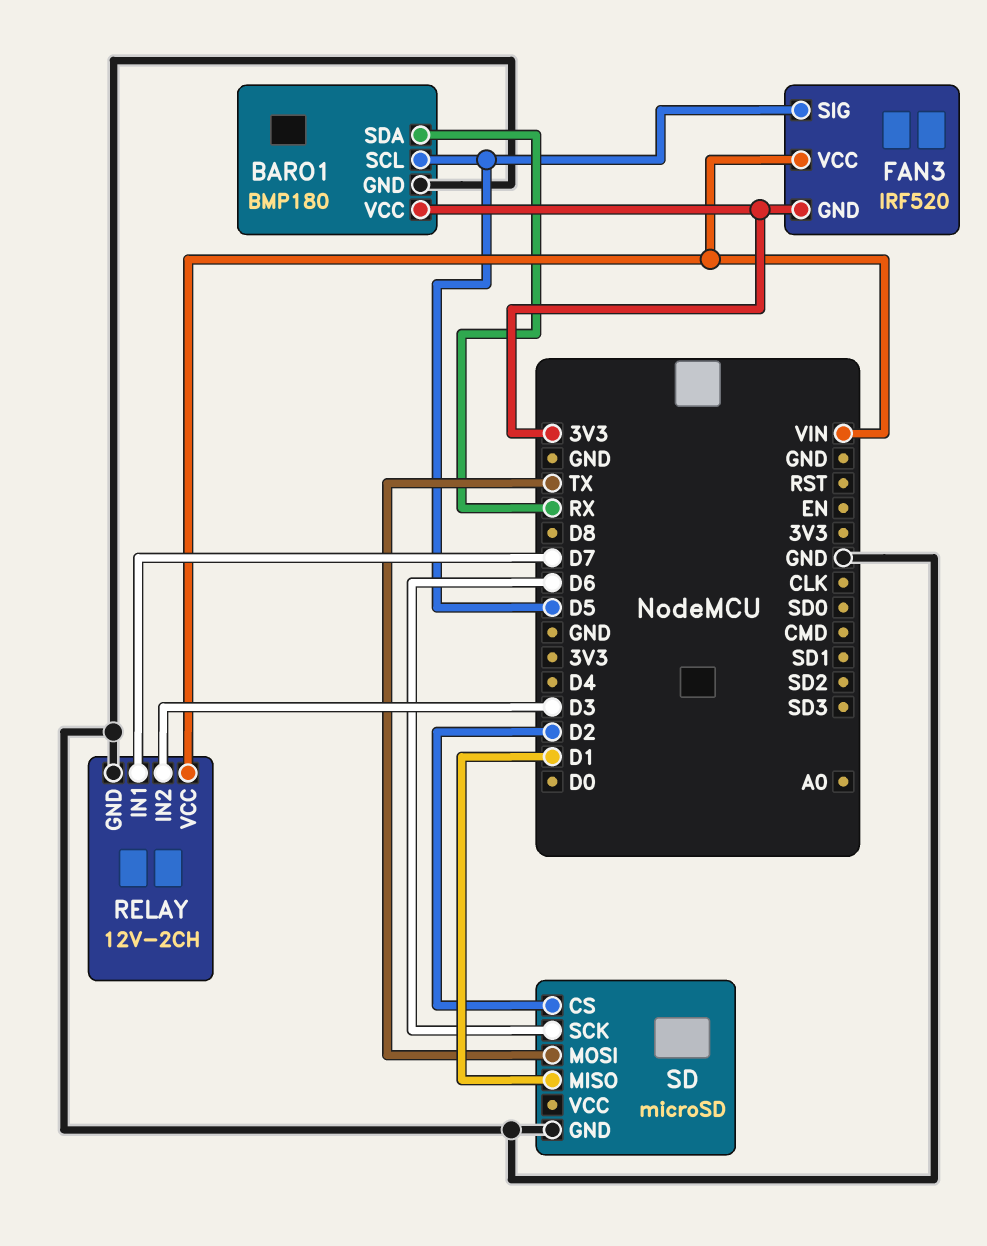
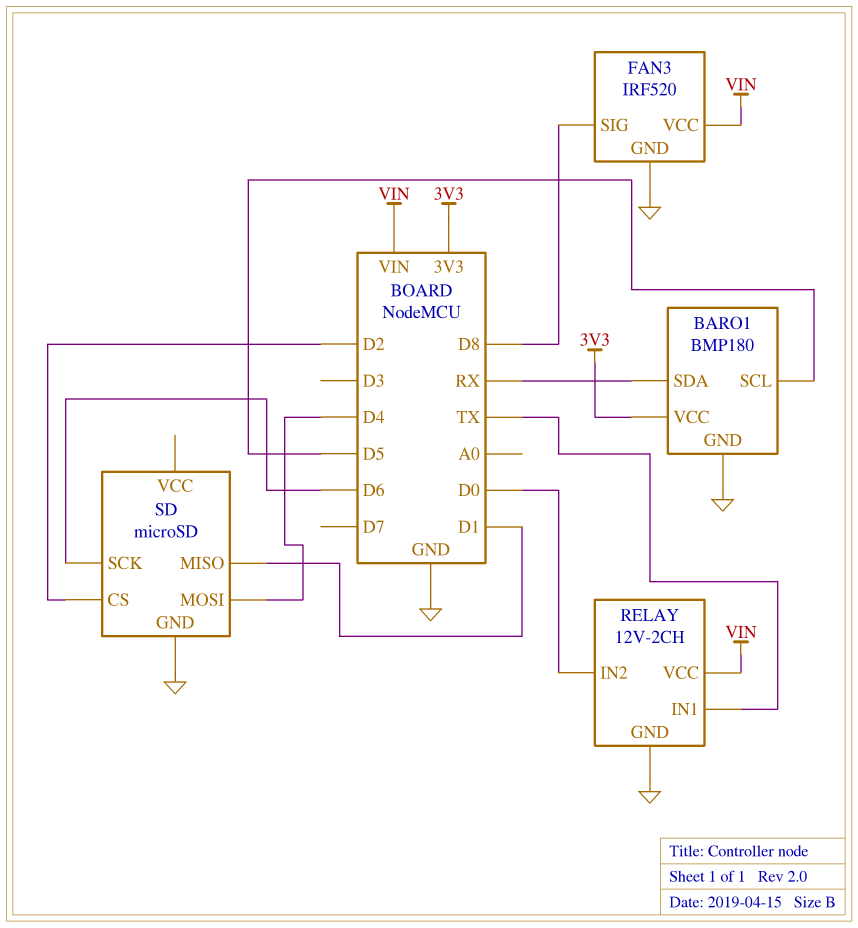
FAN3 pin GND: 3V3 -> GND
FAN3 pin SIG: D5 -> D8
RELAY pin IN1: D7 -> TX
RELAY pin IN2: D3 -> D0
SD pin MOSI: TX -> D4

